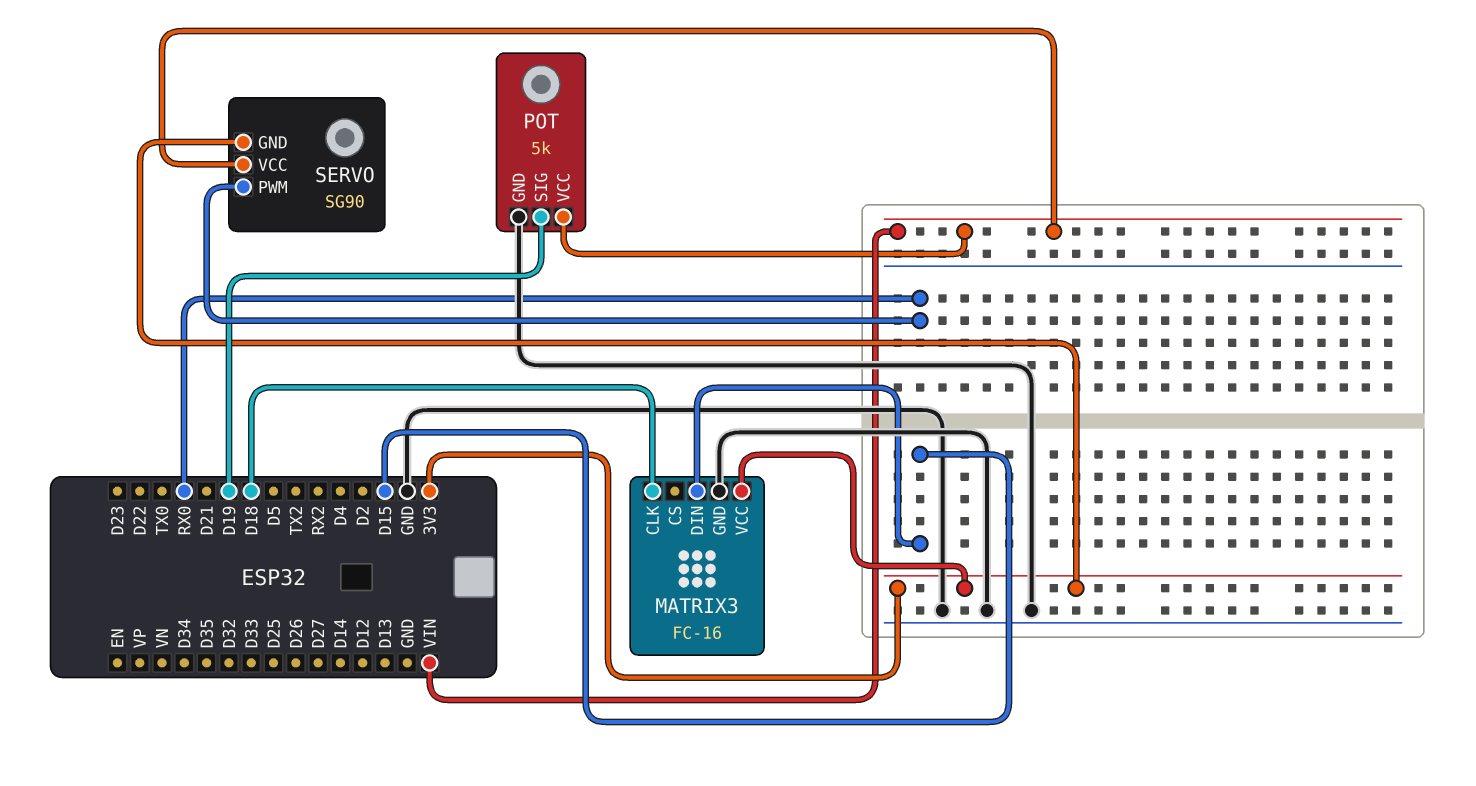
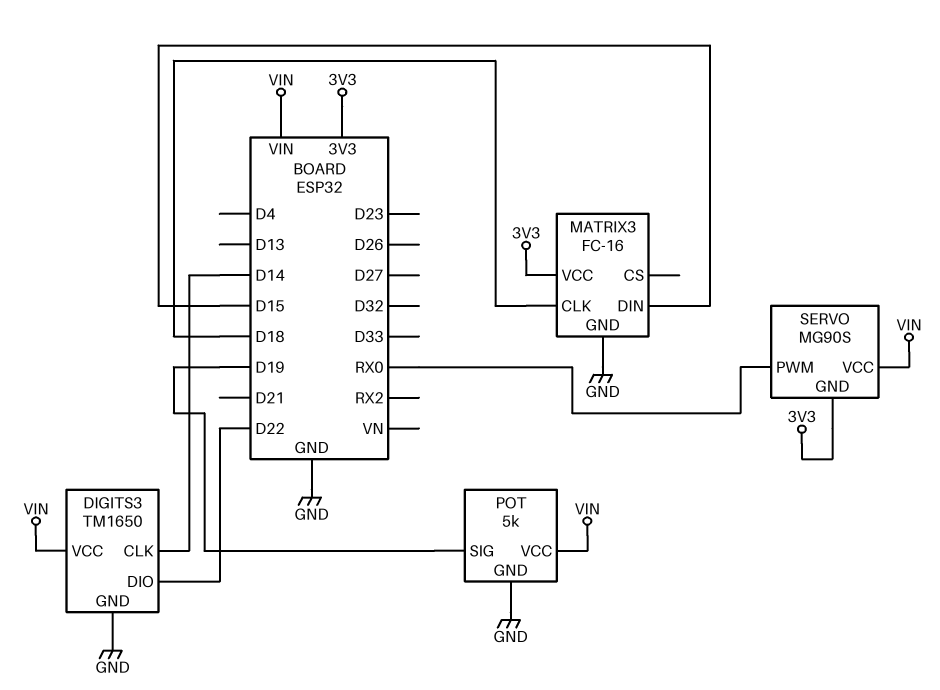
DIGITS3: none -> TM1650
DIGITS3 pin CLK: none -> D14
DIGITS3 pin DIO: none -> D22
DIGITS3 pin GND: none -> GND
DIGITS3 pin VCC: none -> VIN
SERVO: SG90 -> MG90S

